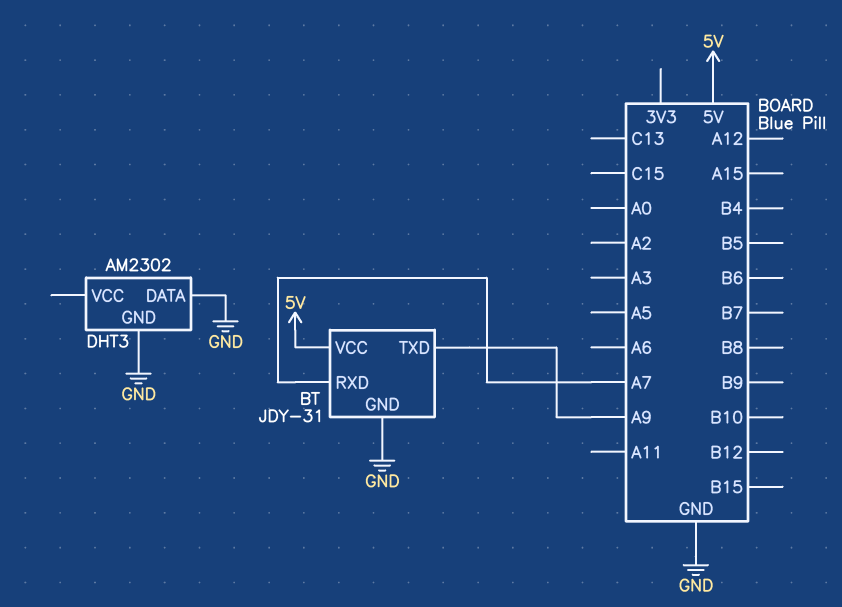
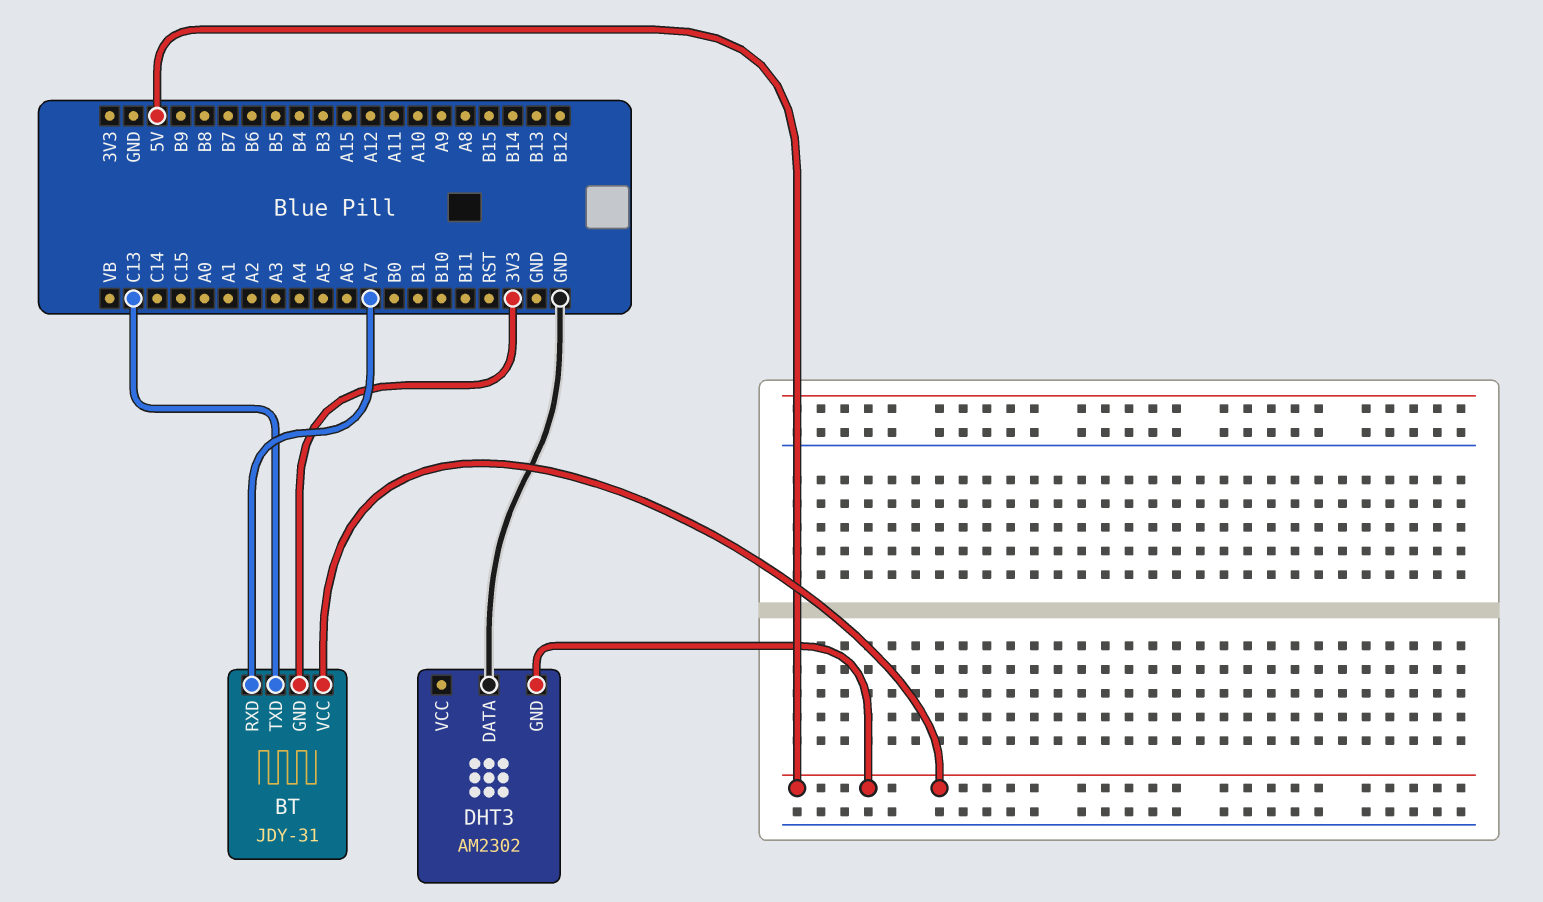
BT pin GND: GND -> 3V3
BT pin TXD: A9 -> C13
DHT3 pin GND: GND -> 5V

